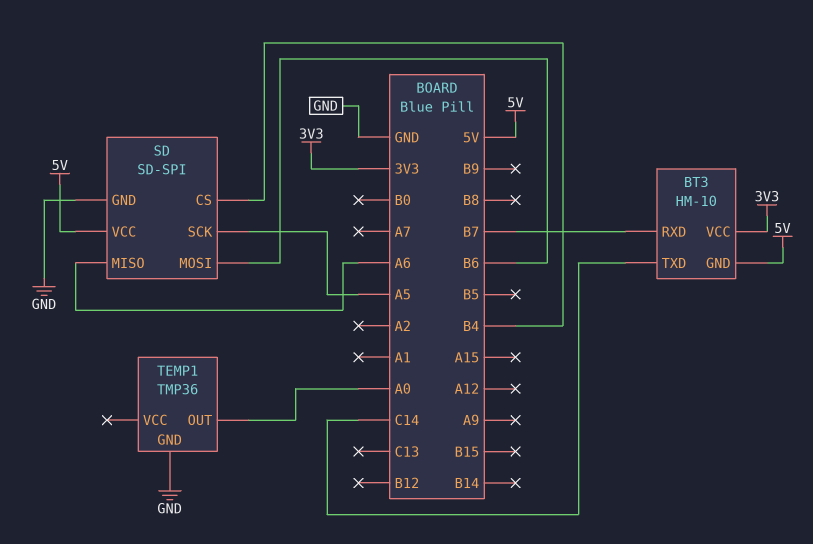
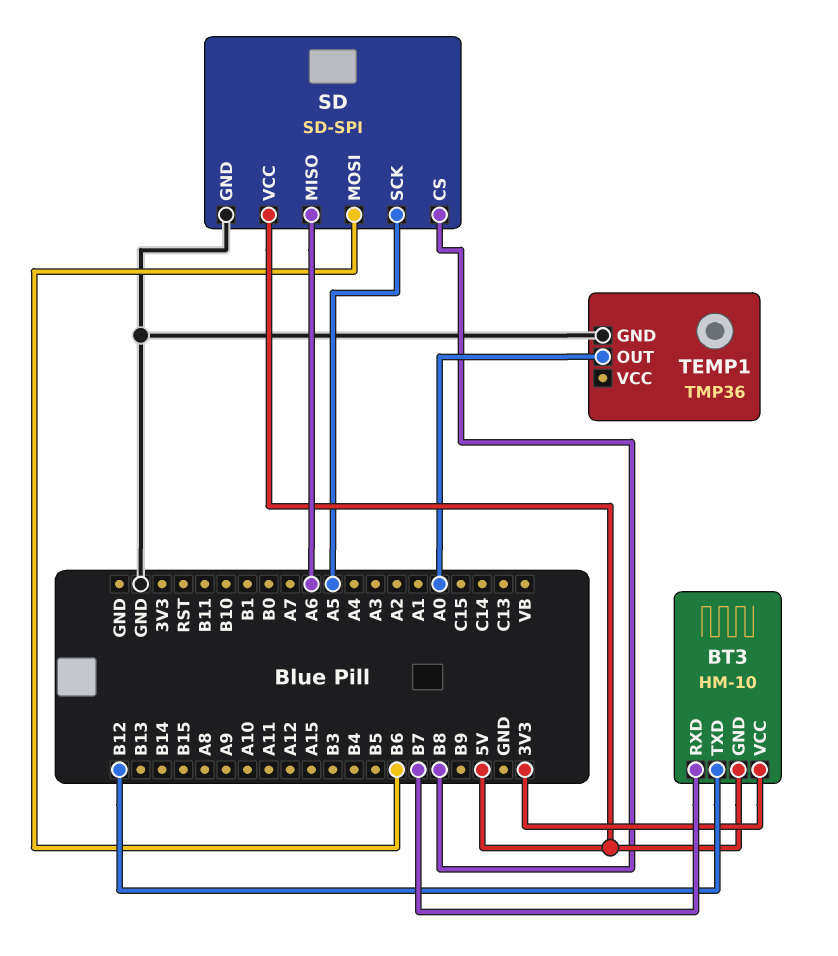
BT3 pin TXD: C14 -> B12
SD pin CS: B4 -> B8

